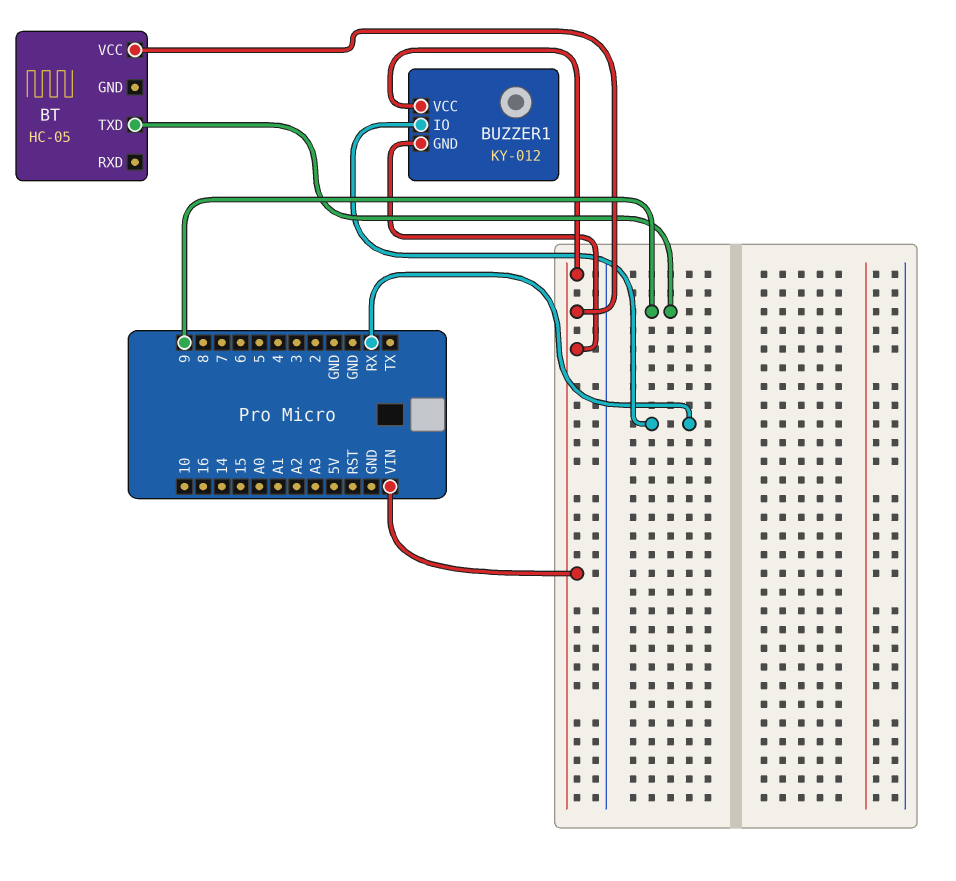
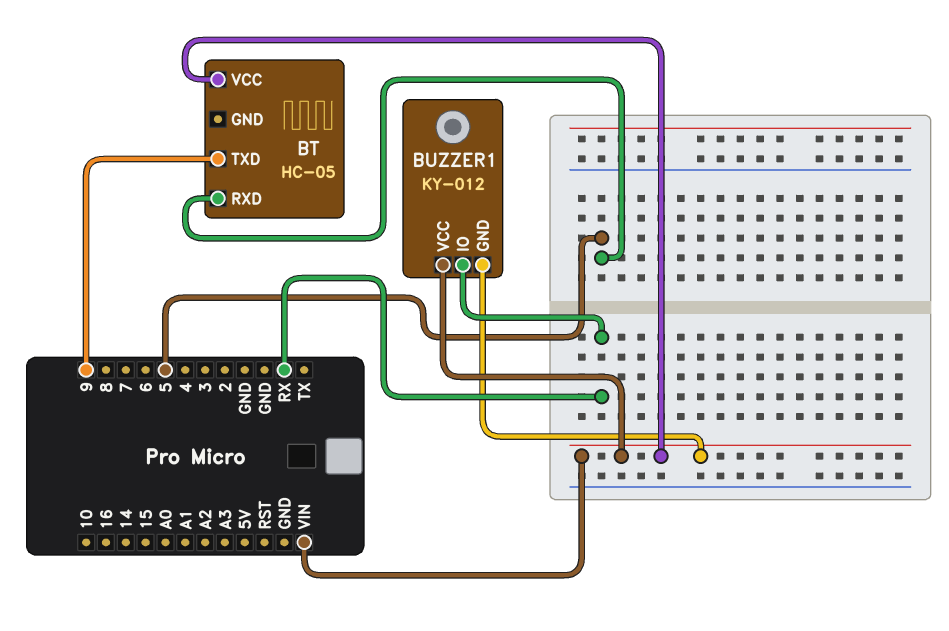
BT pin RXD: none -> 5

